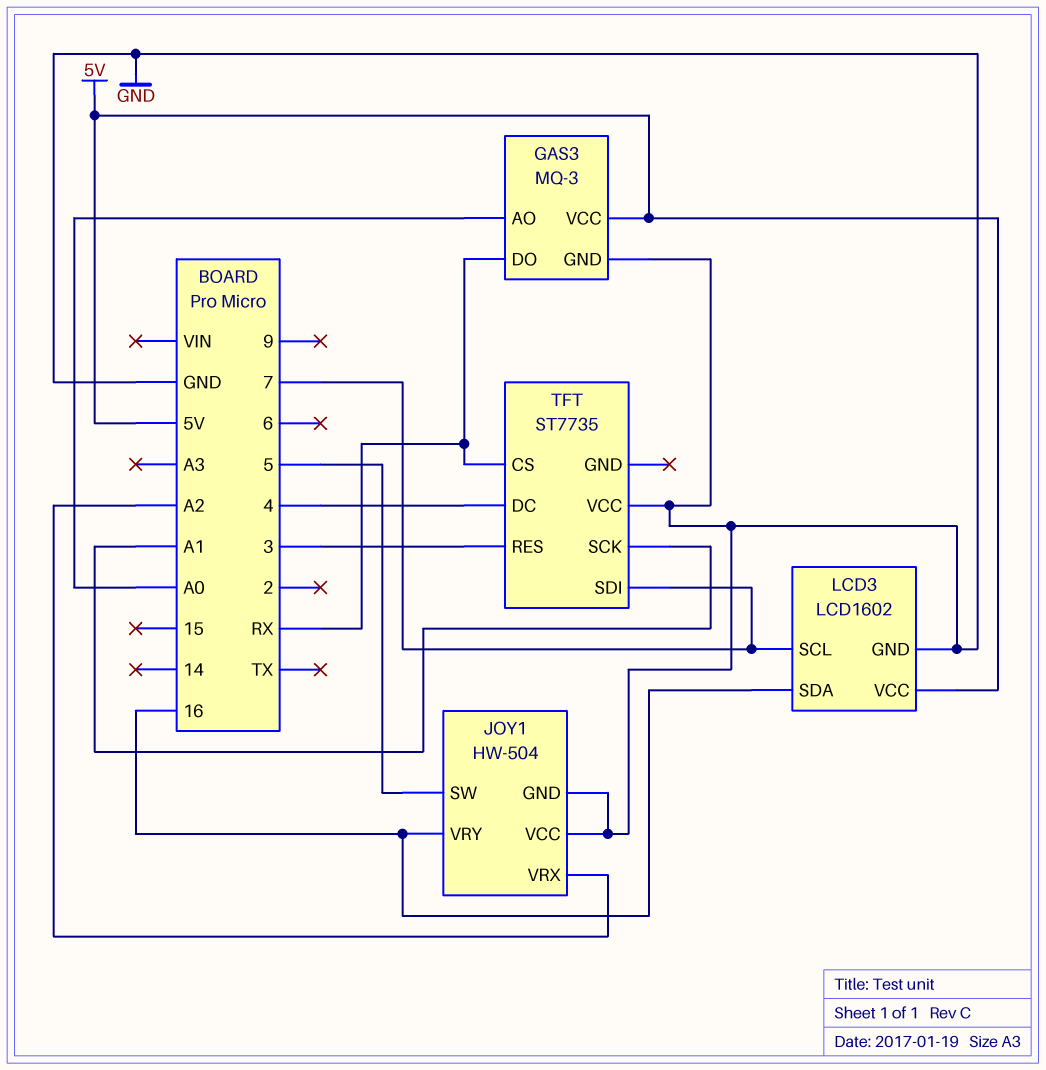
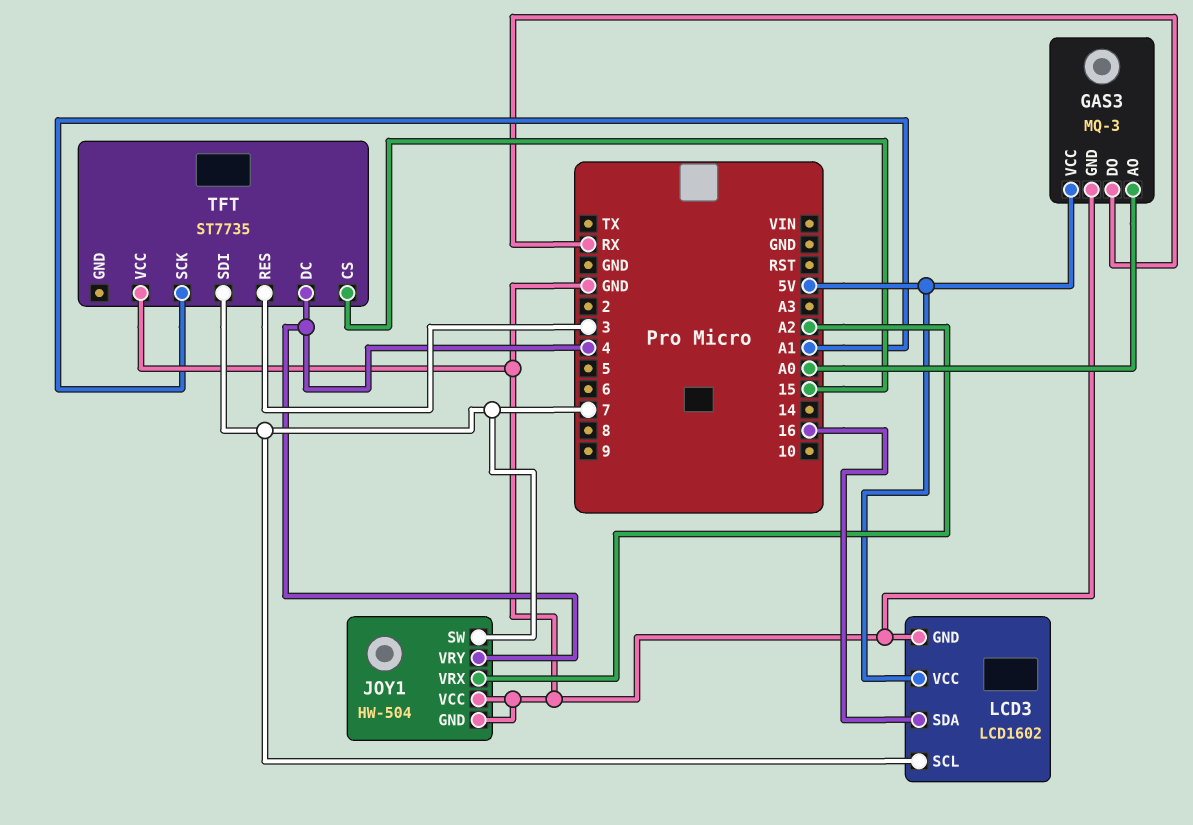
JOY1 pin SW: 5 -> 7
JOY1 pin VRY: 16 -> 4
TFT pin CS: RX -> 15

